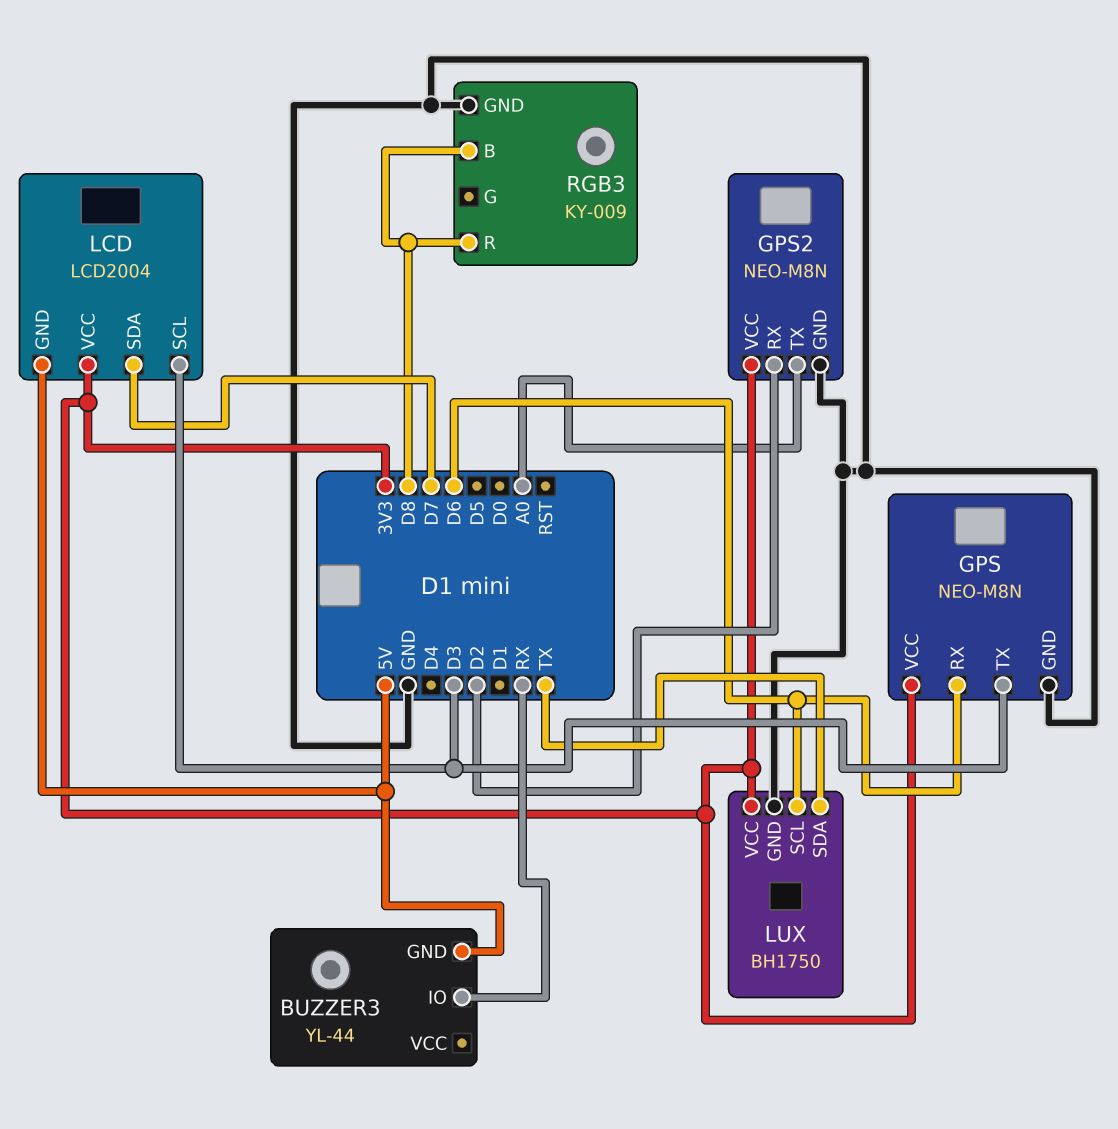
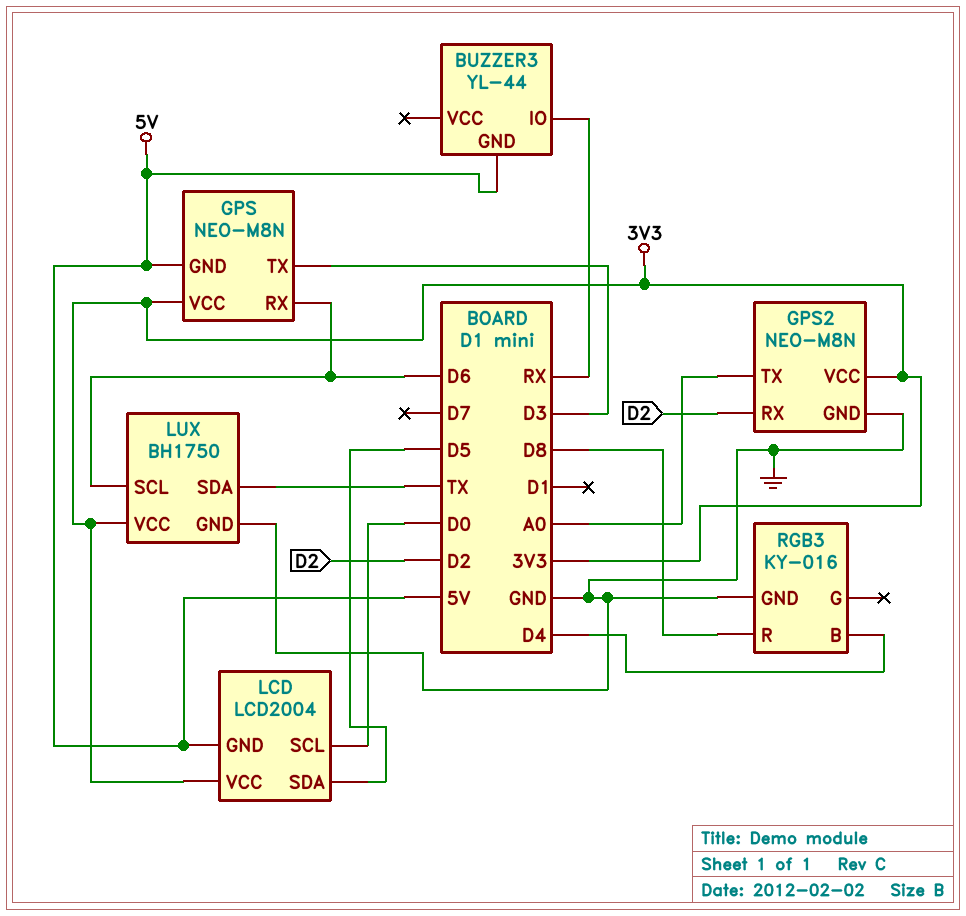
GPS pin GND: GND -> 5V
LCD pin SCL: D3 -> D0
LCD pin SDA: D7 -> D5
RGB3: KY-009 -> KY-016
RGB3 pin B: D8 -> D4

